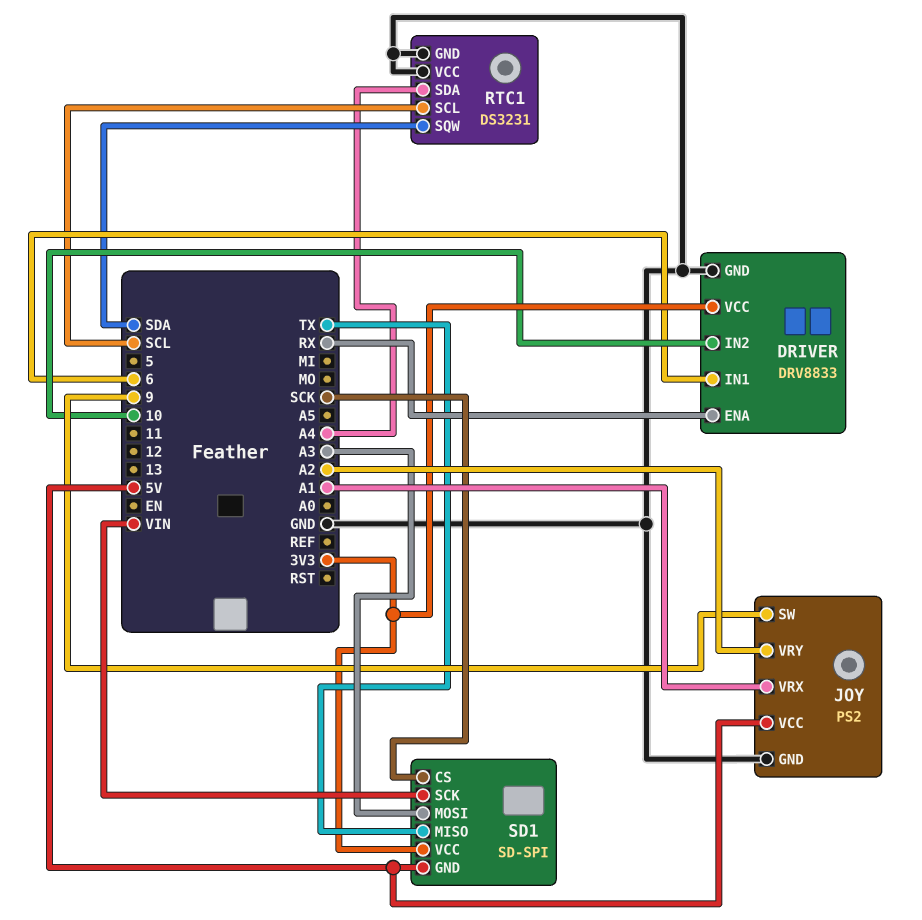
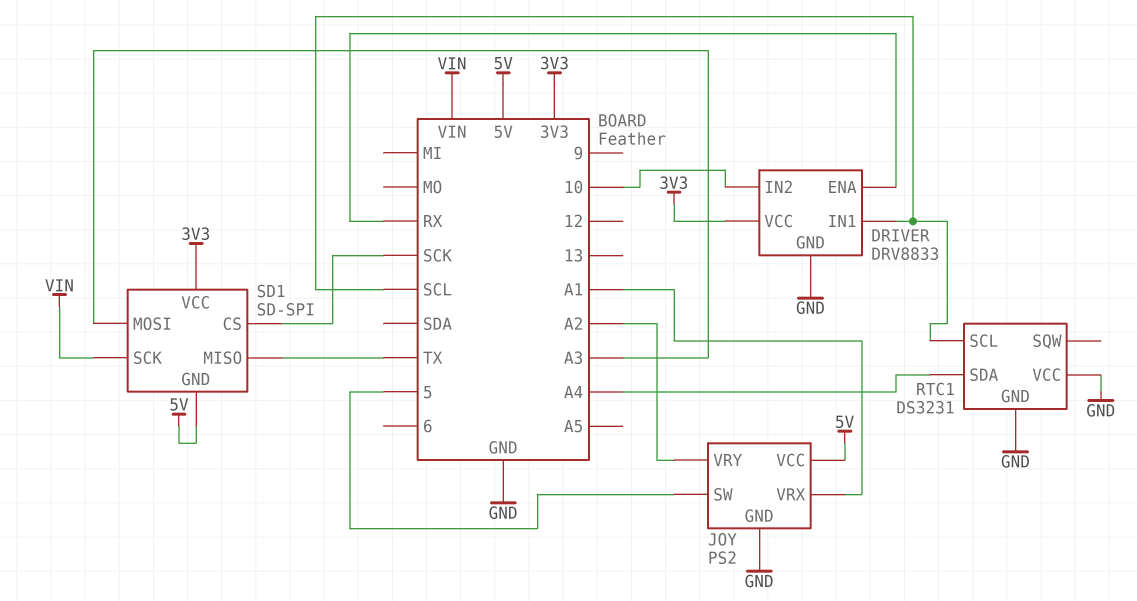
DRIVER pin IN1: 6 -> SCL
JOY pin SW: 9 -> 5
RTC1 pin SQW: SDA -> none

